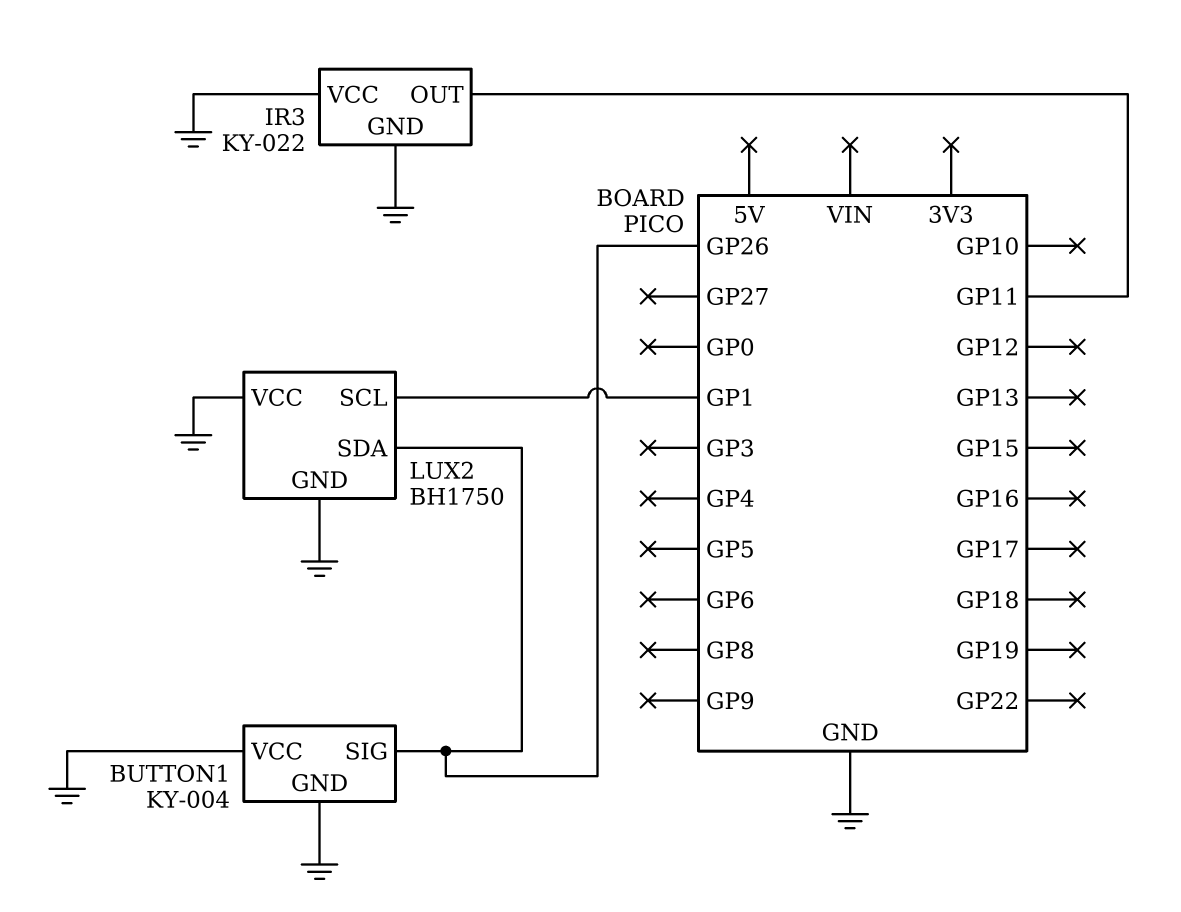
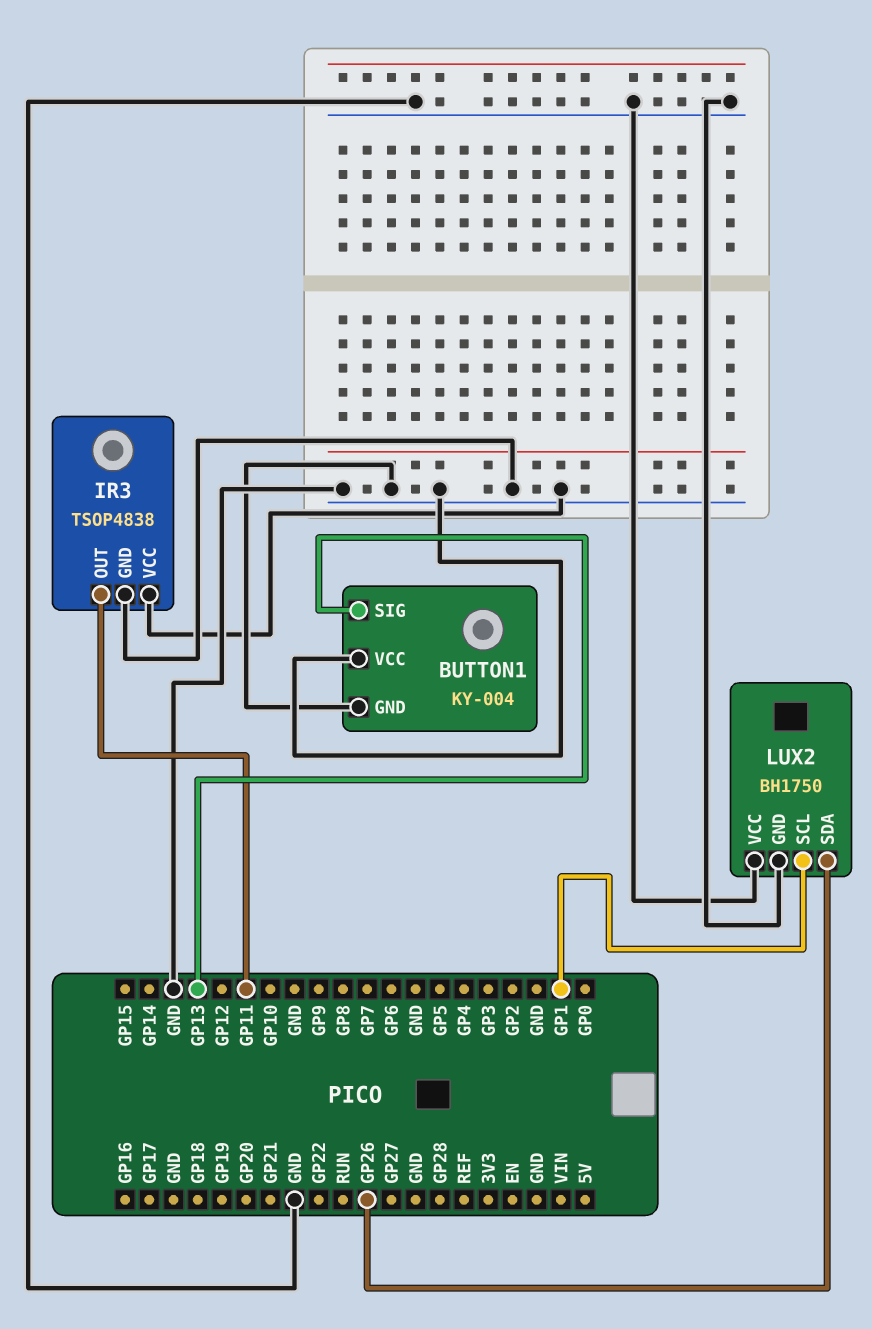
BUTTON1 pin SIG: GP26 -> GP13
IR3: KY-022 -> TSOP4838

